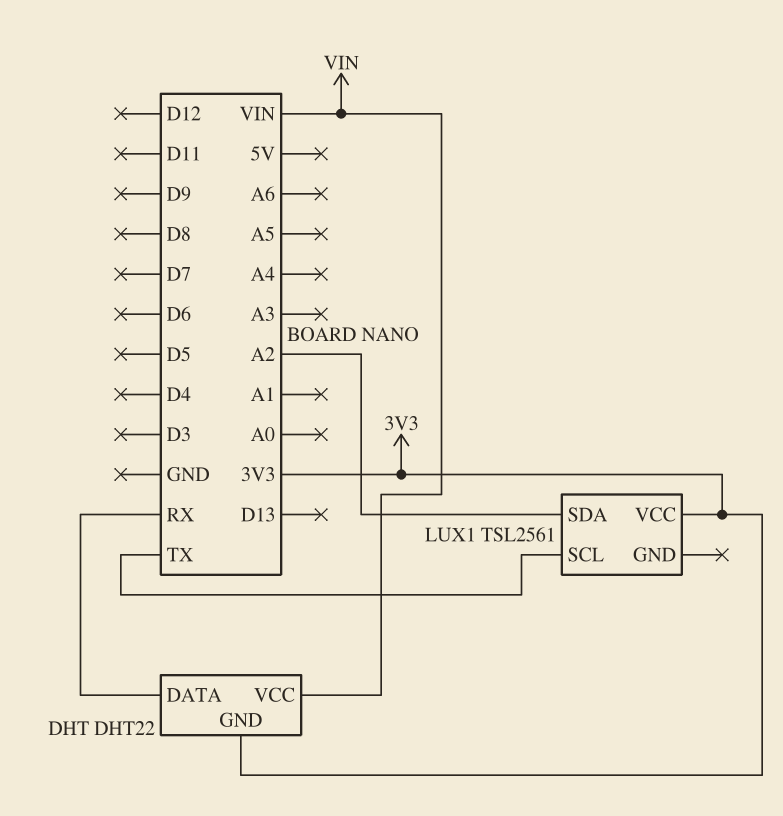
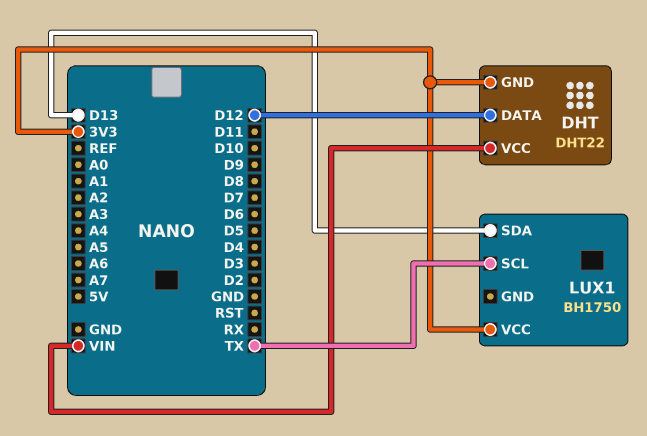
DHT pin DATA: RX -> D12
LUX1: TSL2561 -> BH1750
LUX1 pin SDA: A2 -> D13

